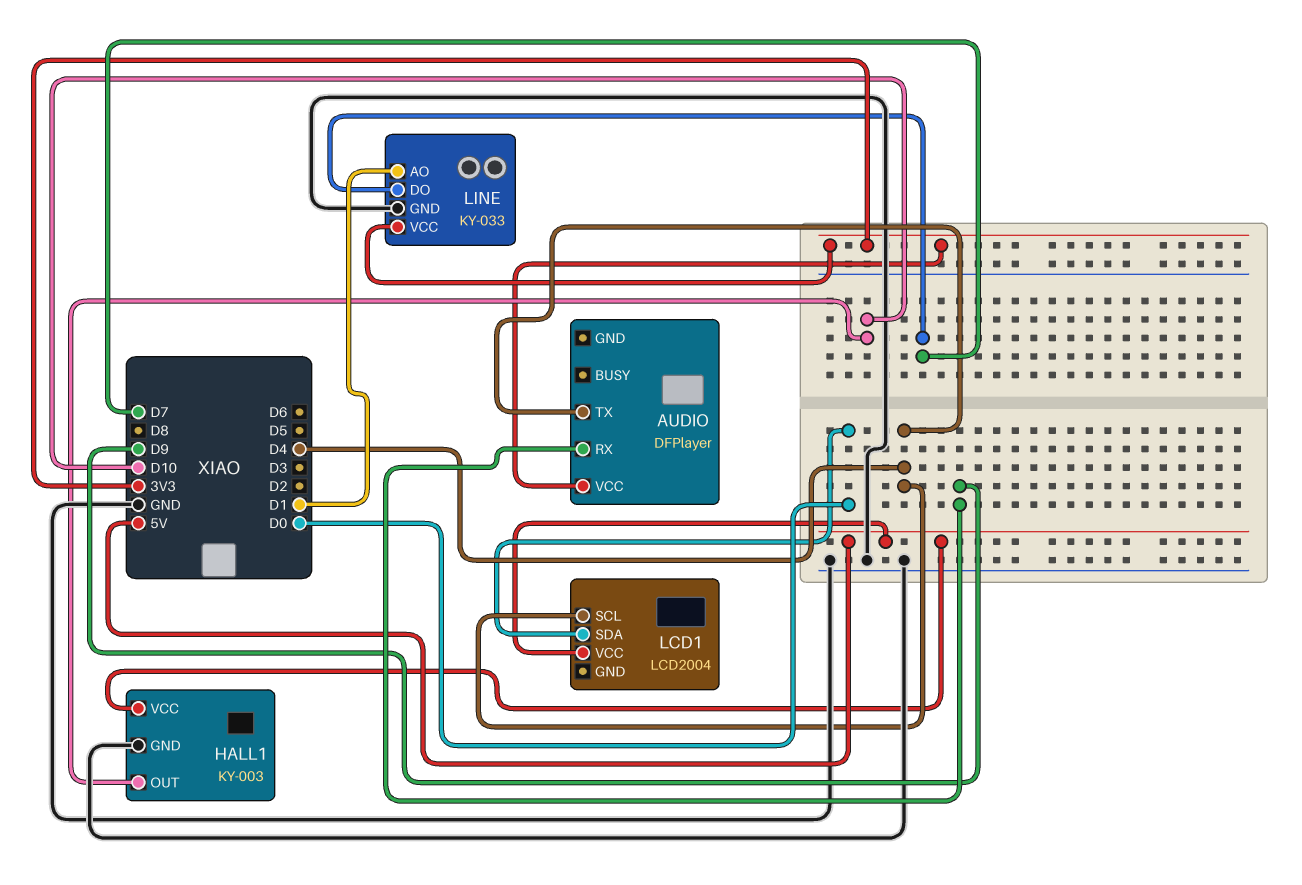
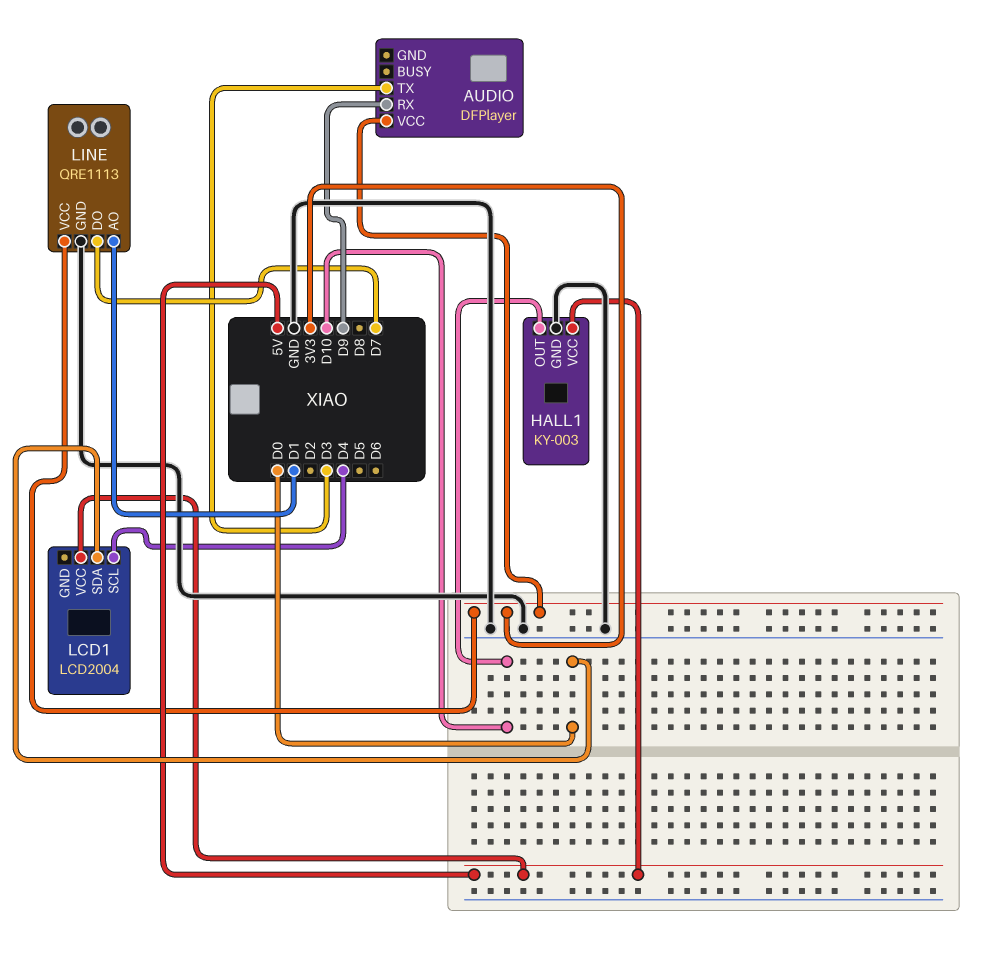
AUDIO pin TX: D4 -> D3
LINE: KY-033 -> QRE1113

